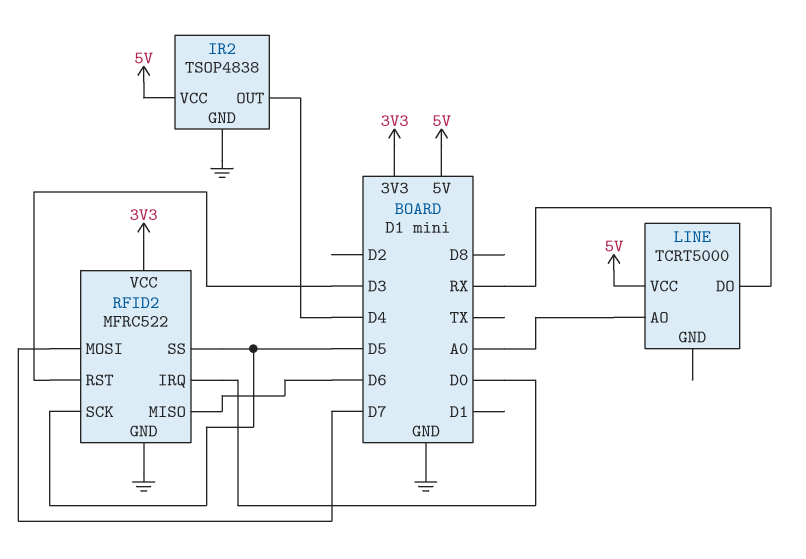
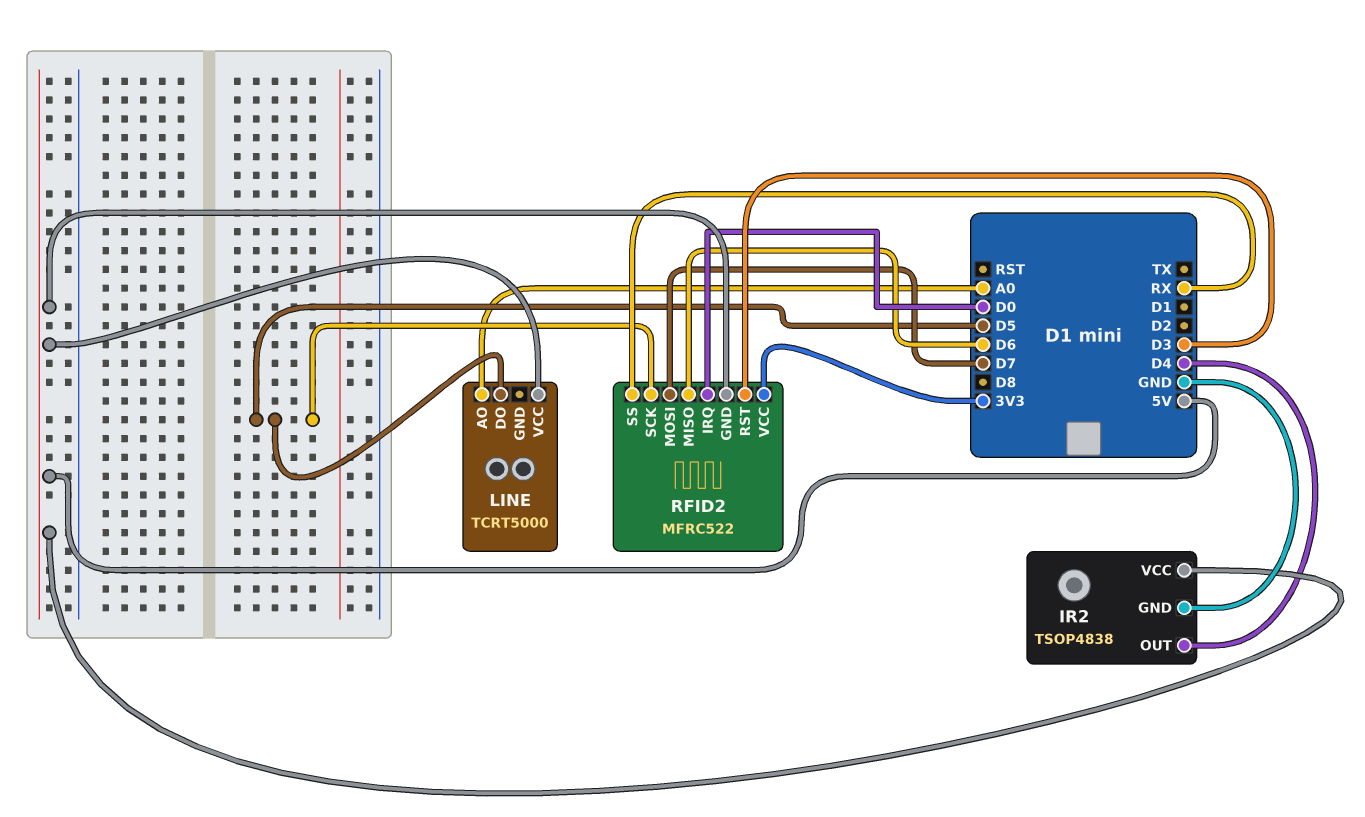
LINE pin DO: RX -> D5
RFID2 pin GND: GND -> 5V
RFID2 pin SS: D5 -> RX

